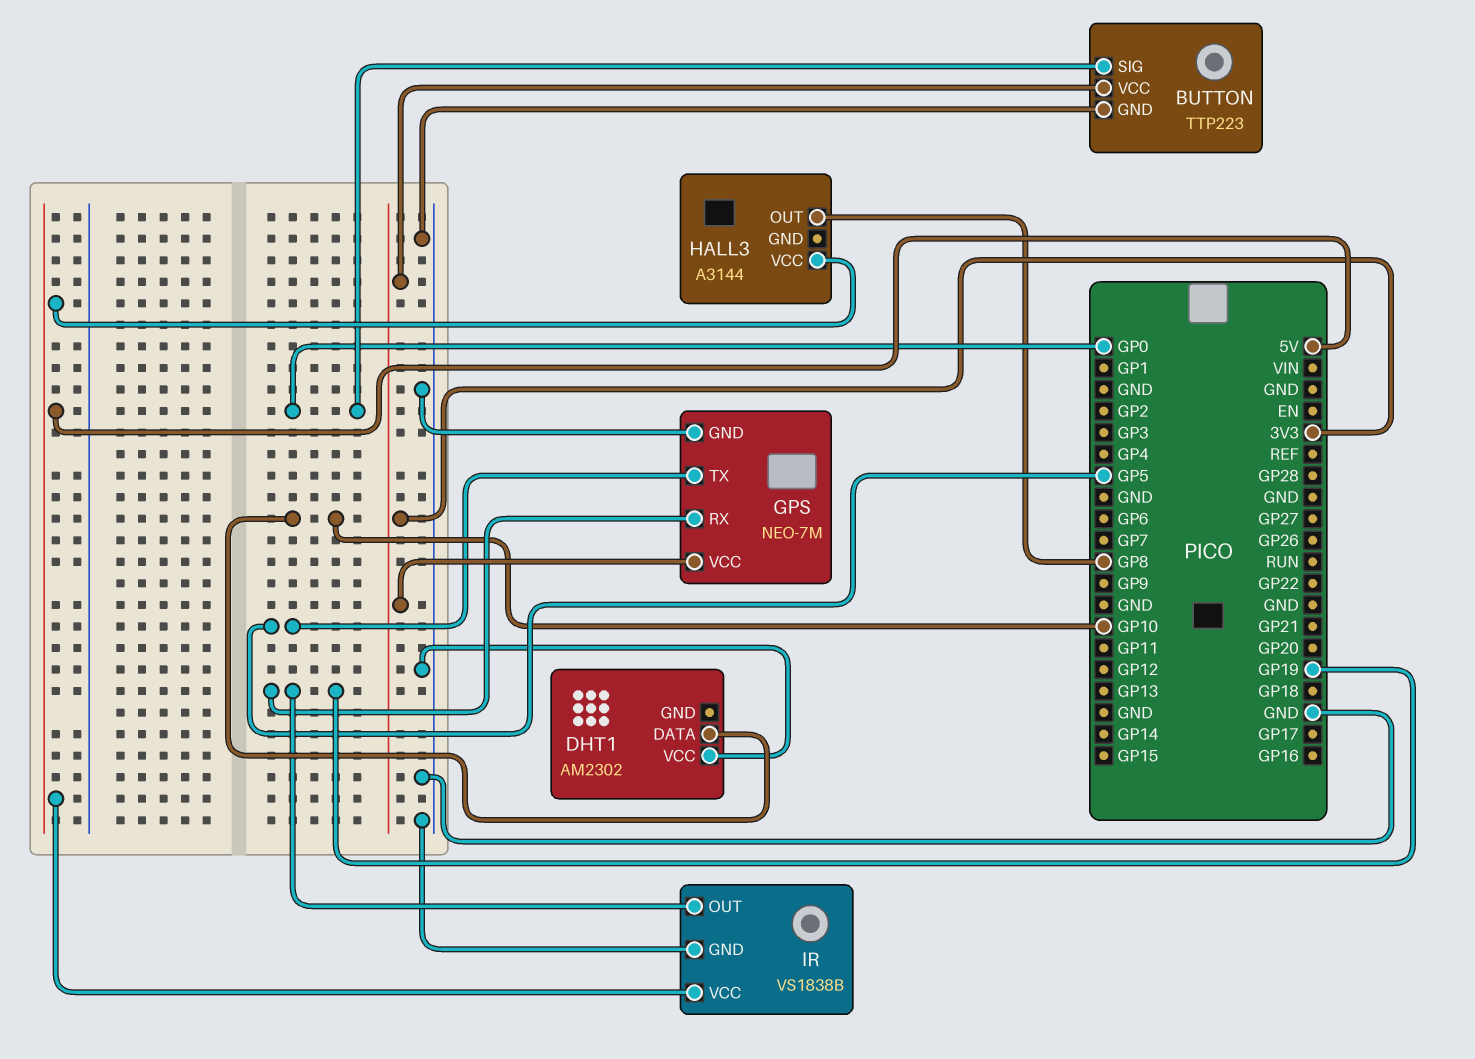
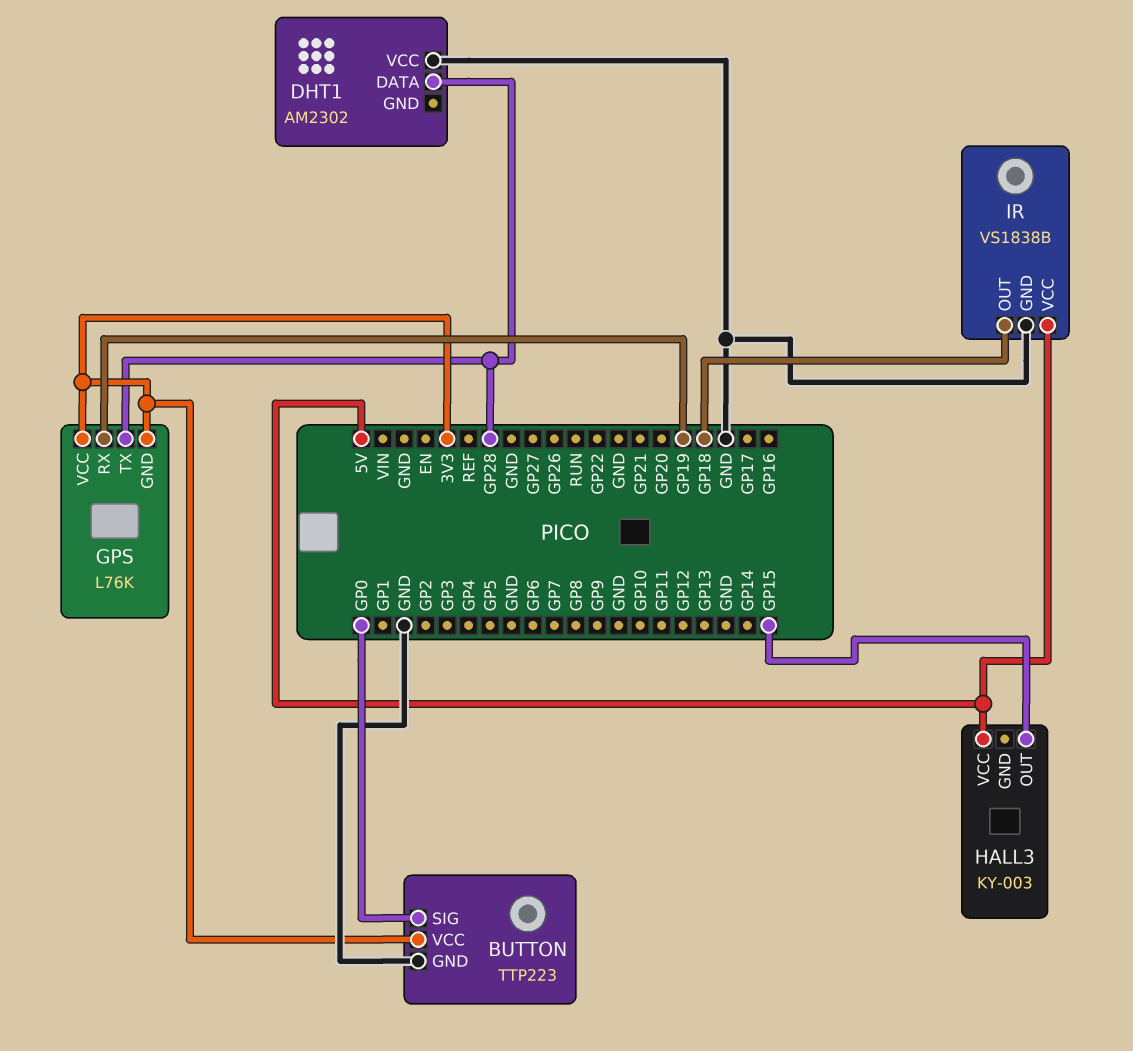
DHT1 pin DATA: GP10 -> GP28
GPS: NEO-7M -> L76K
GPS pin GND: GND -> 3V3
GPS pin TX: GP5 -> GP28
HALL3: A3144 -> KY-003
HALL3 pin OUT: GP8 -> GP15
IR pin OUT: GP19 -> GP18

